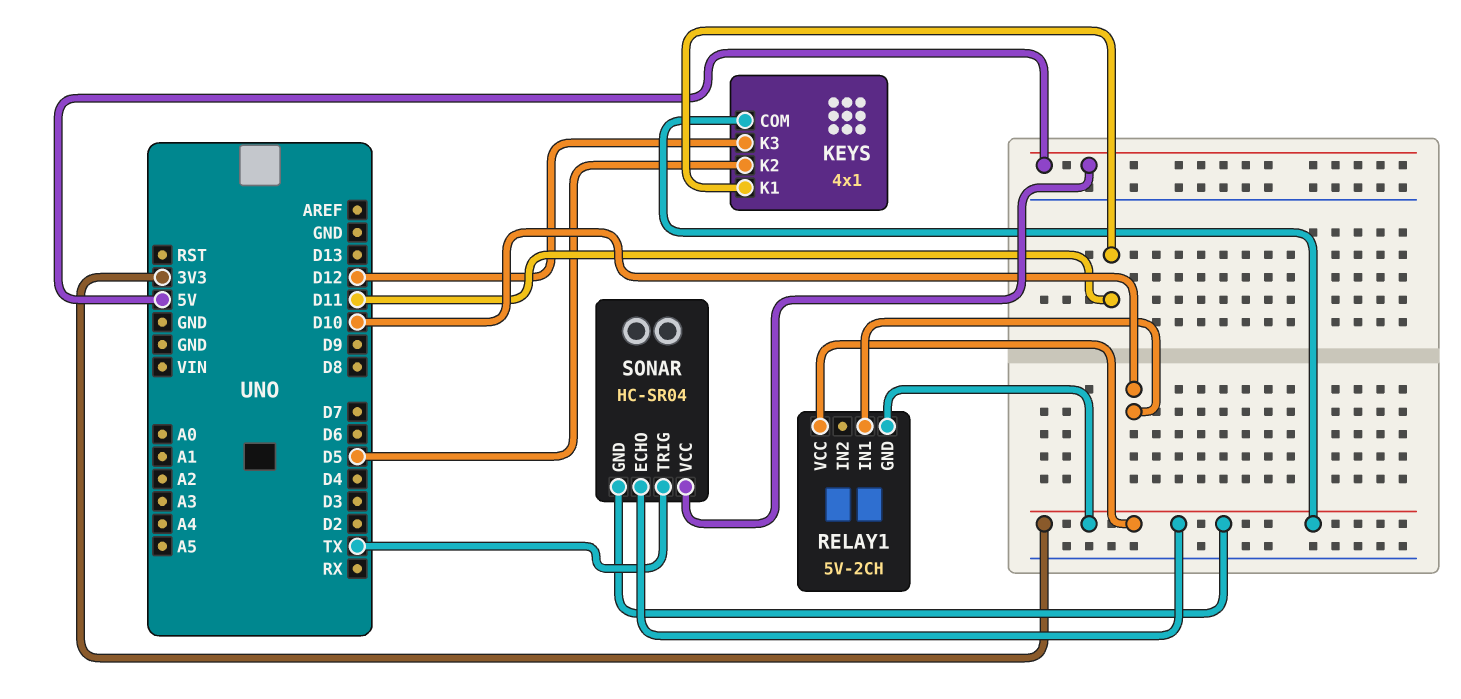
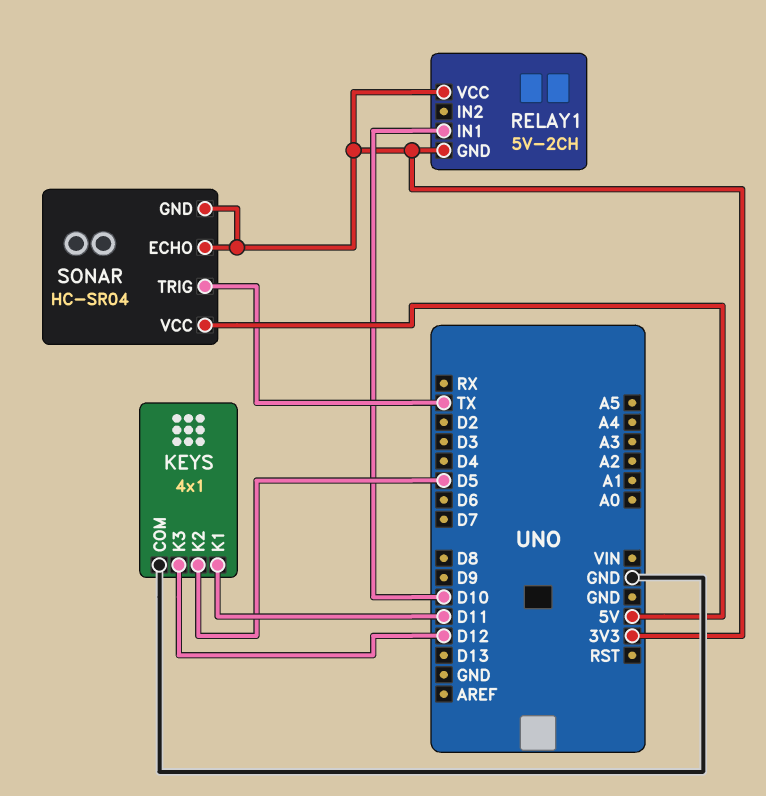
KEYS pin COM: 3V3 -> GND

